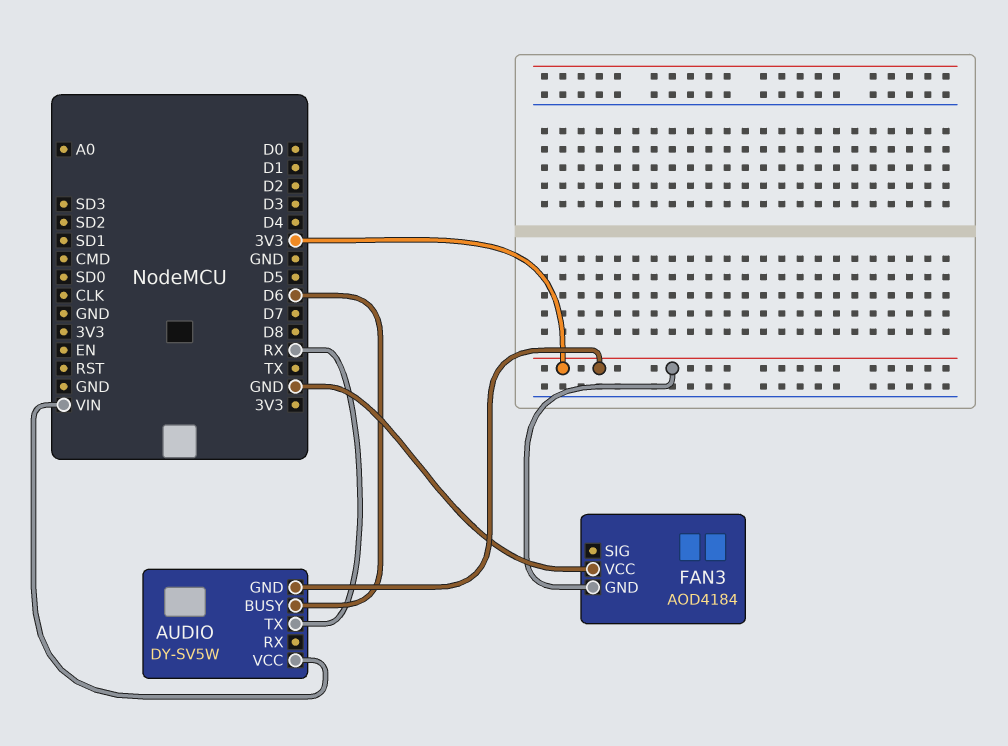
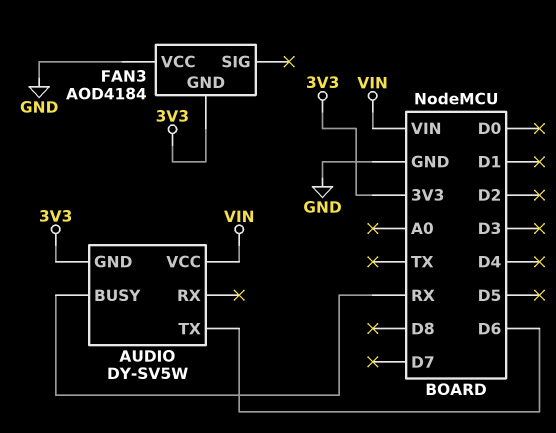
AUDIO pin BUSY: D6 -> RX
AUDIO pin TX: RX -> D6

